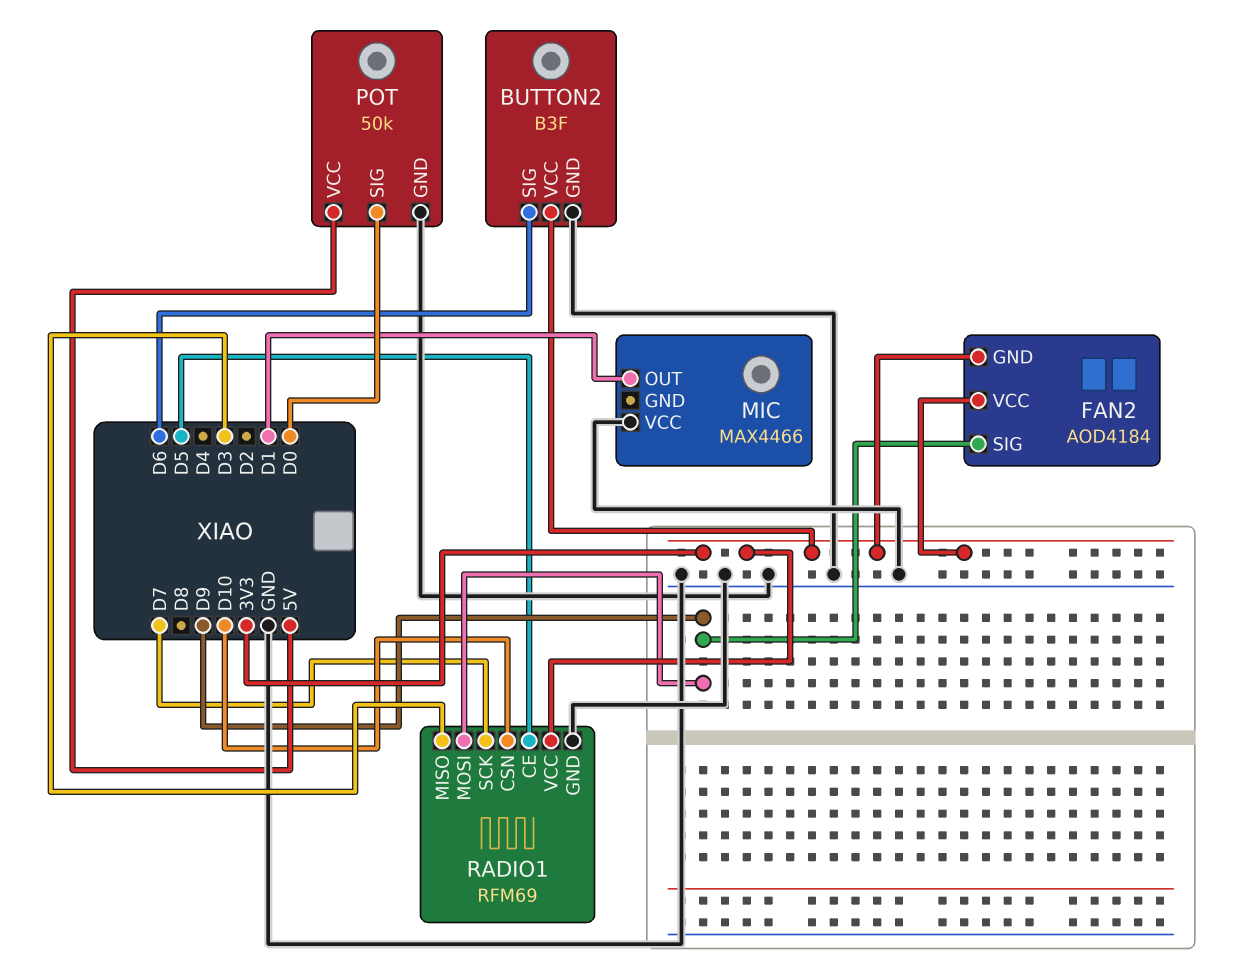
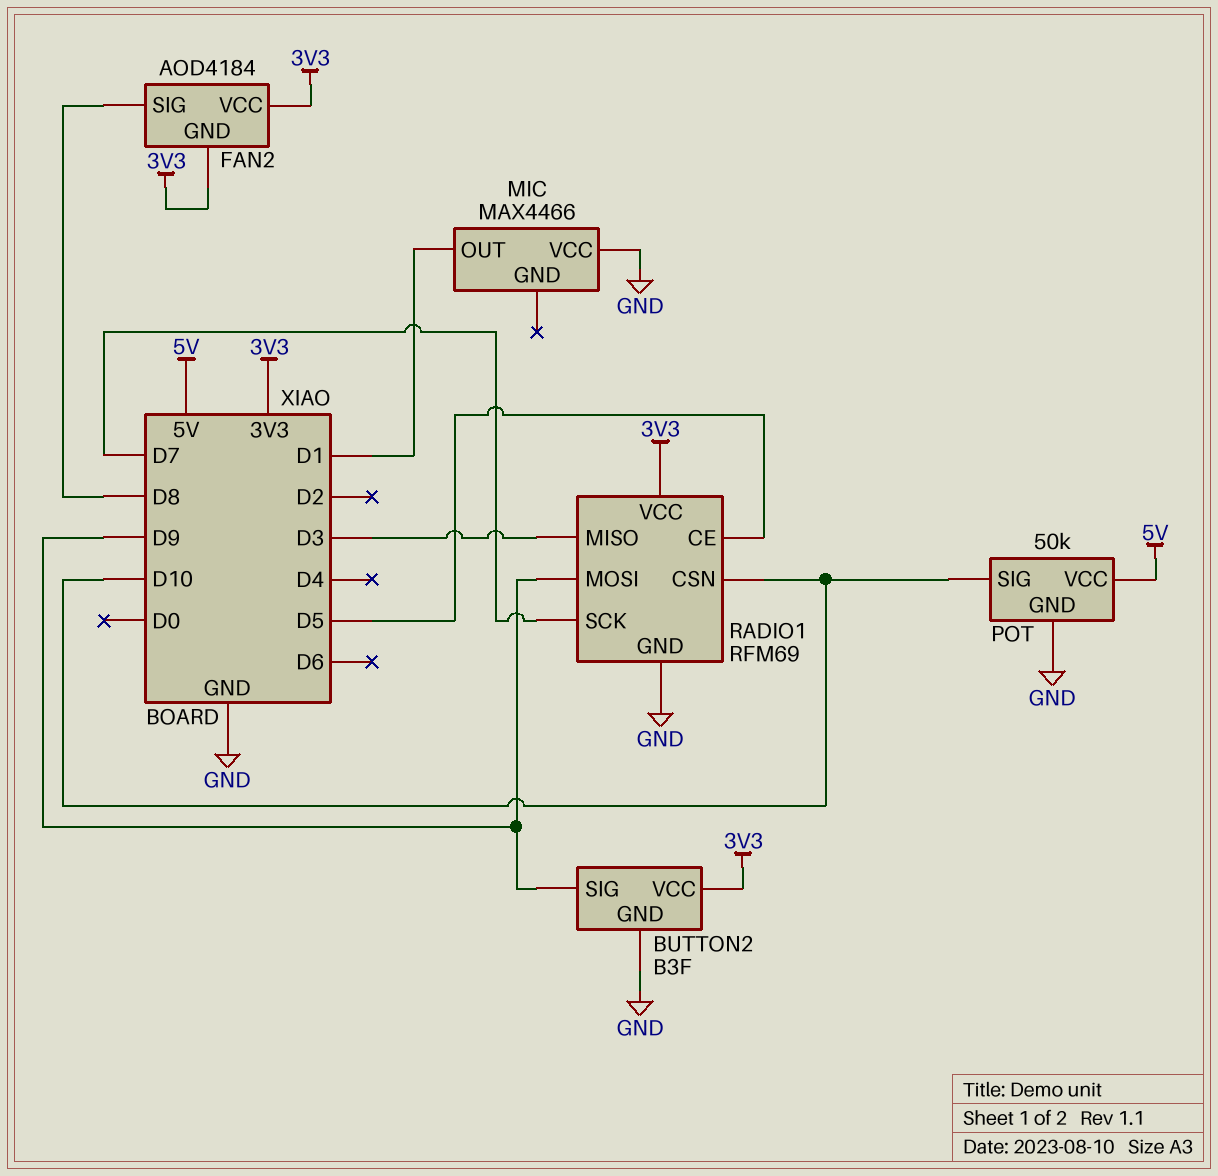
BUTTON2 pin SIG: D6 -> D9
FAN2 pin SIG: D9 -> D8
POT pin SIG: D0 -> D10

